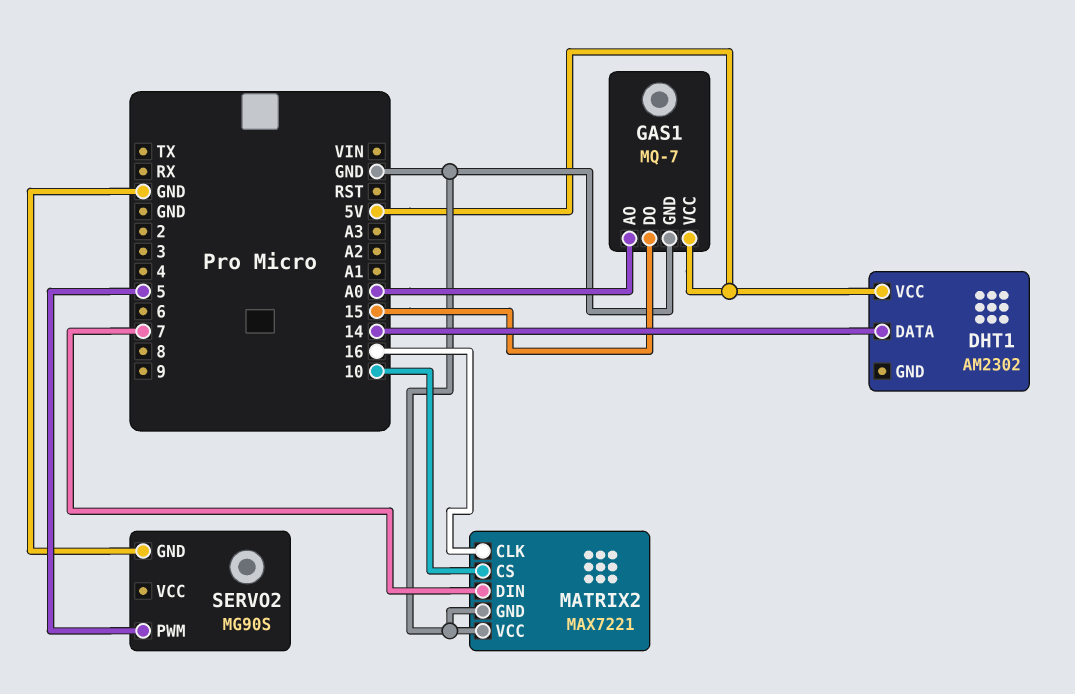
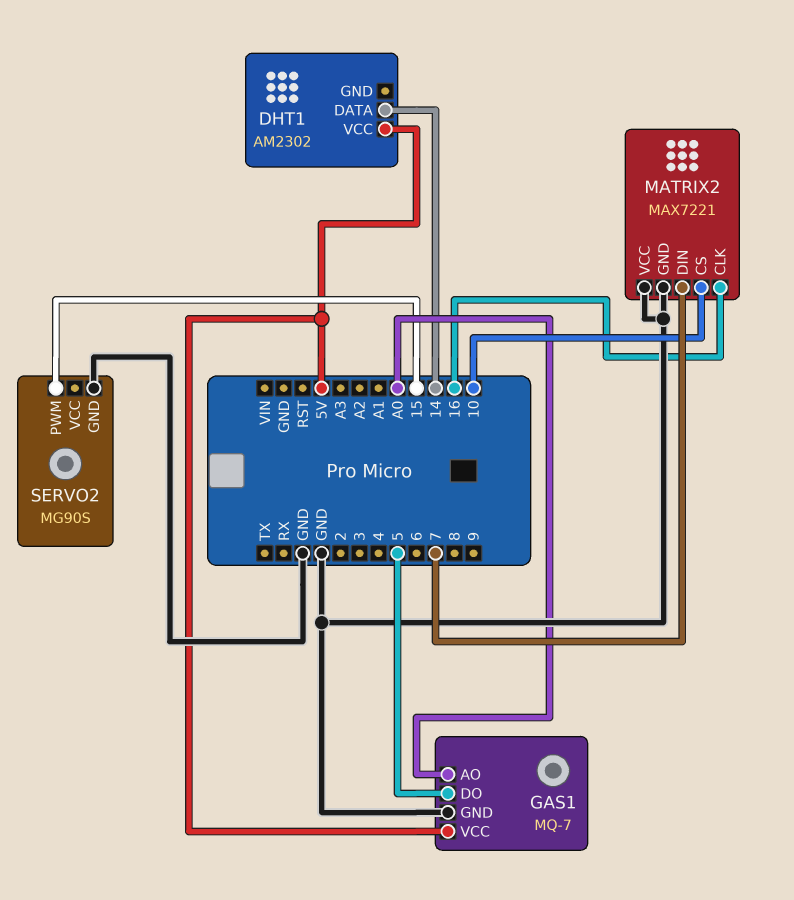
GAS1 pin DO: 15 -> 5
SERVO2 pin PWM: 5 -> 15

